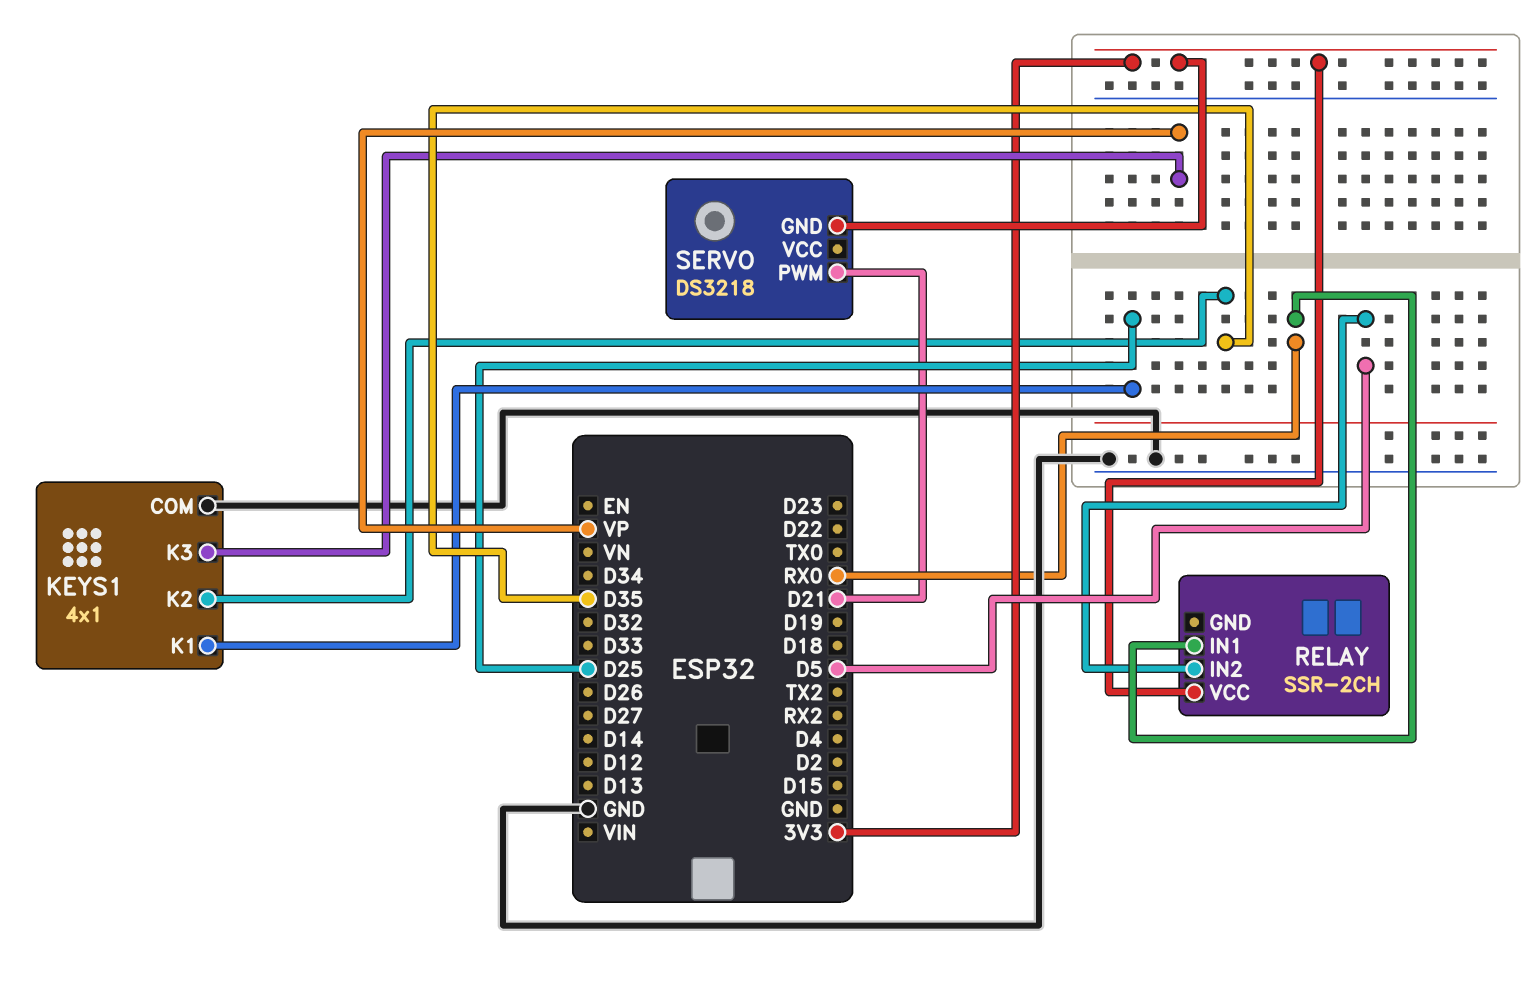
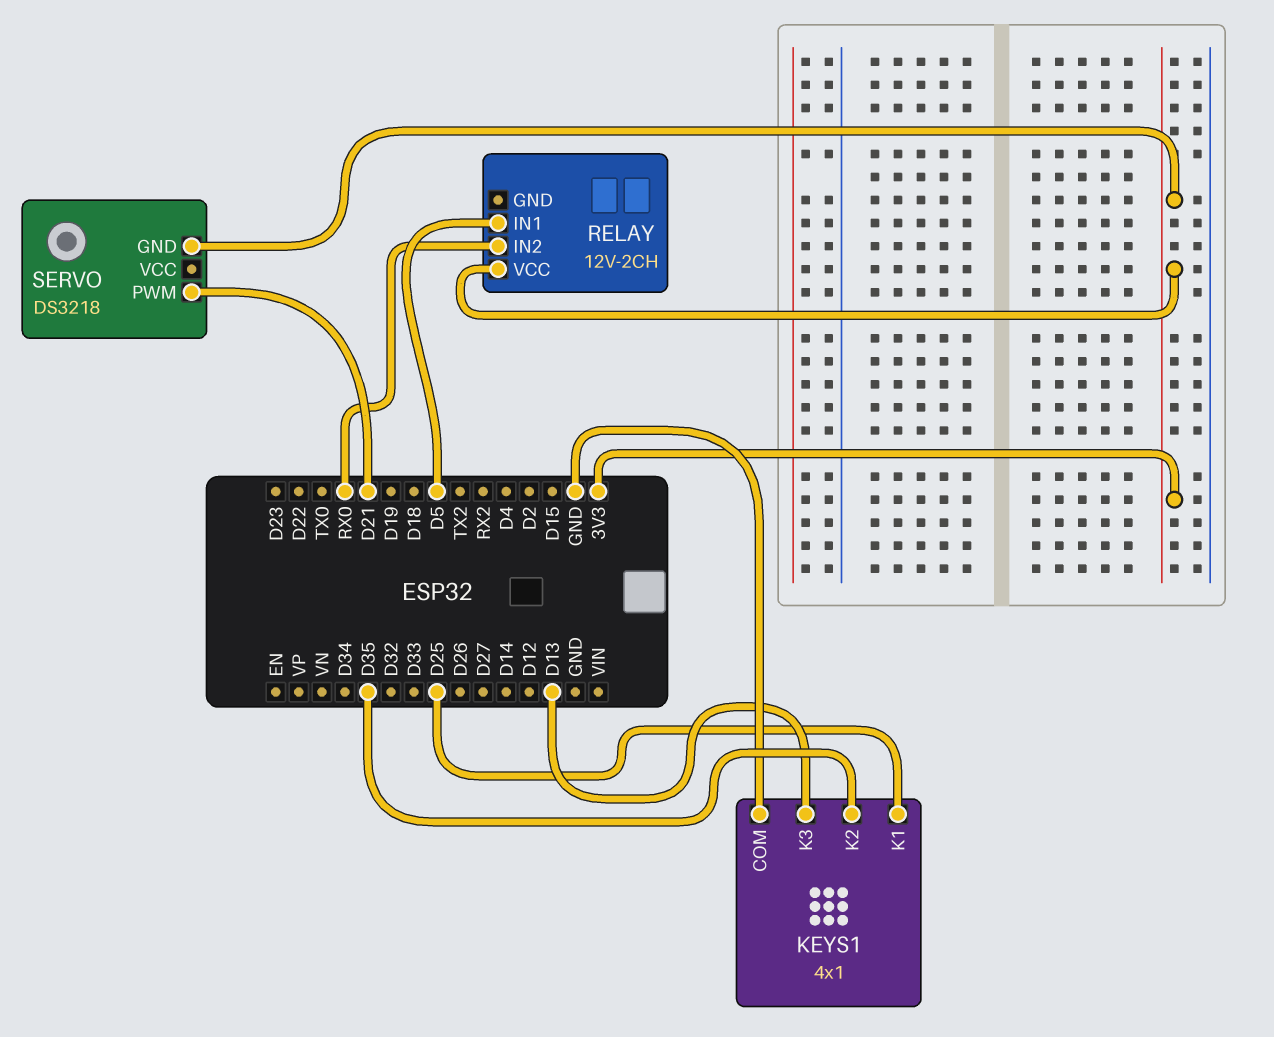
KEYS1 pin K3: VP -> D13
RELAY: SSR-2CH -> 12V-2CH
RELAY pin IN1: RX0 -> D5
RELAY pin IN2: D5 -> RX0

